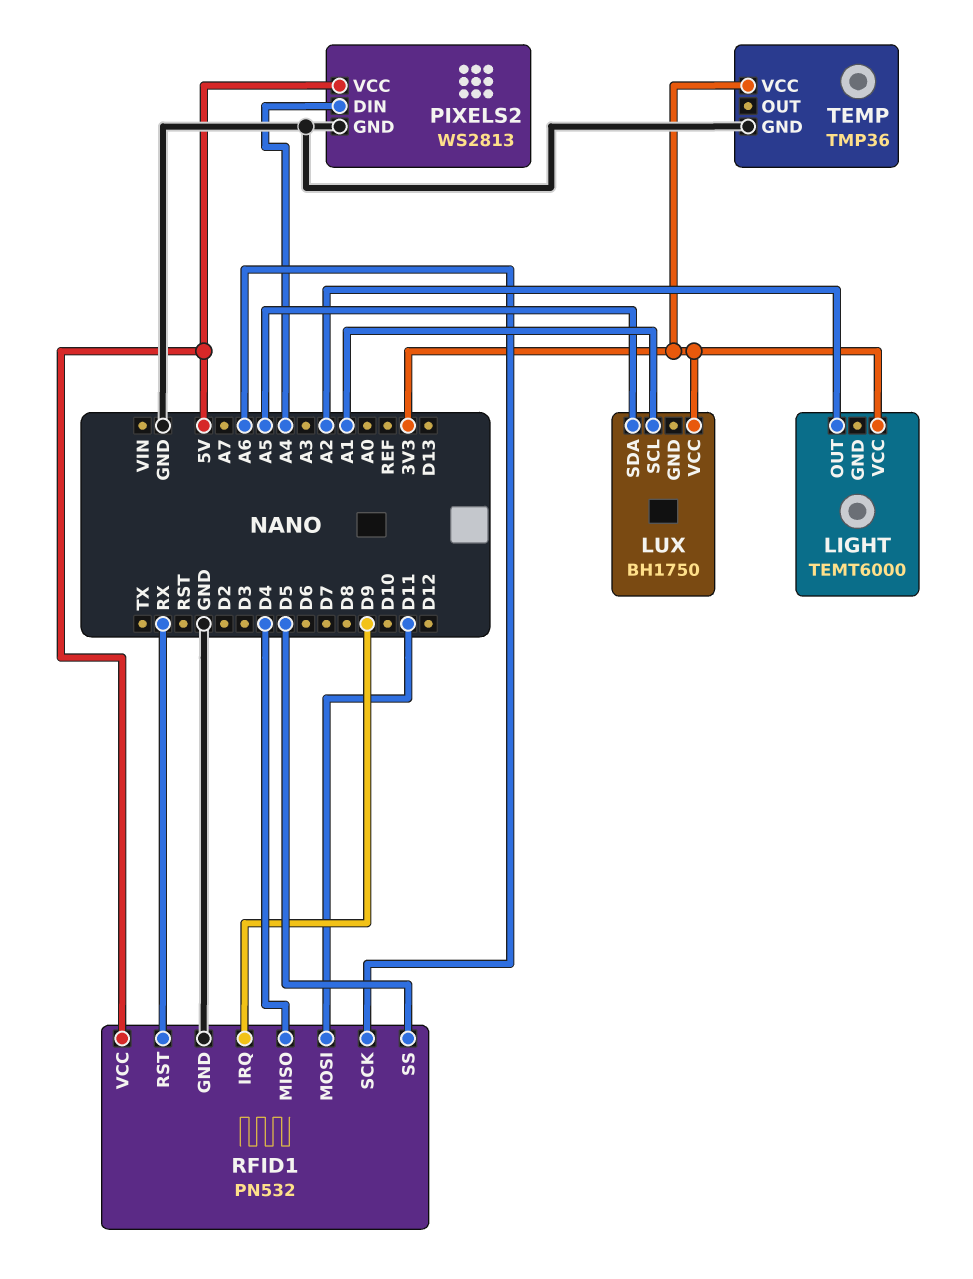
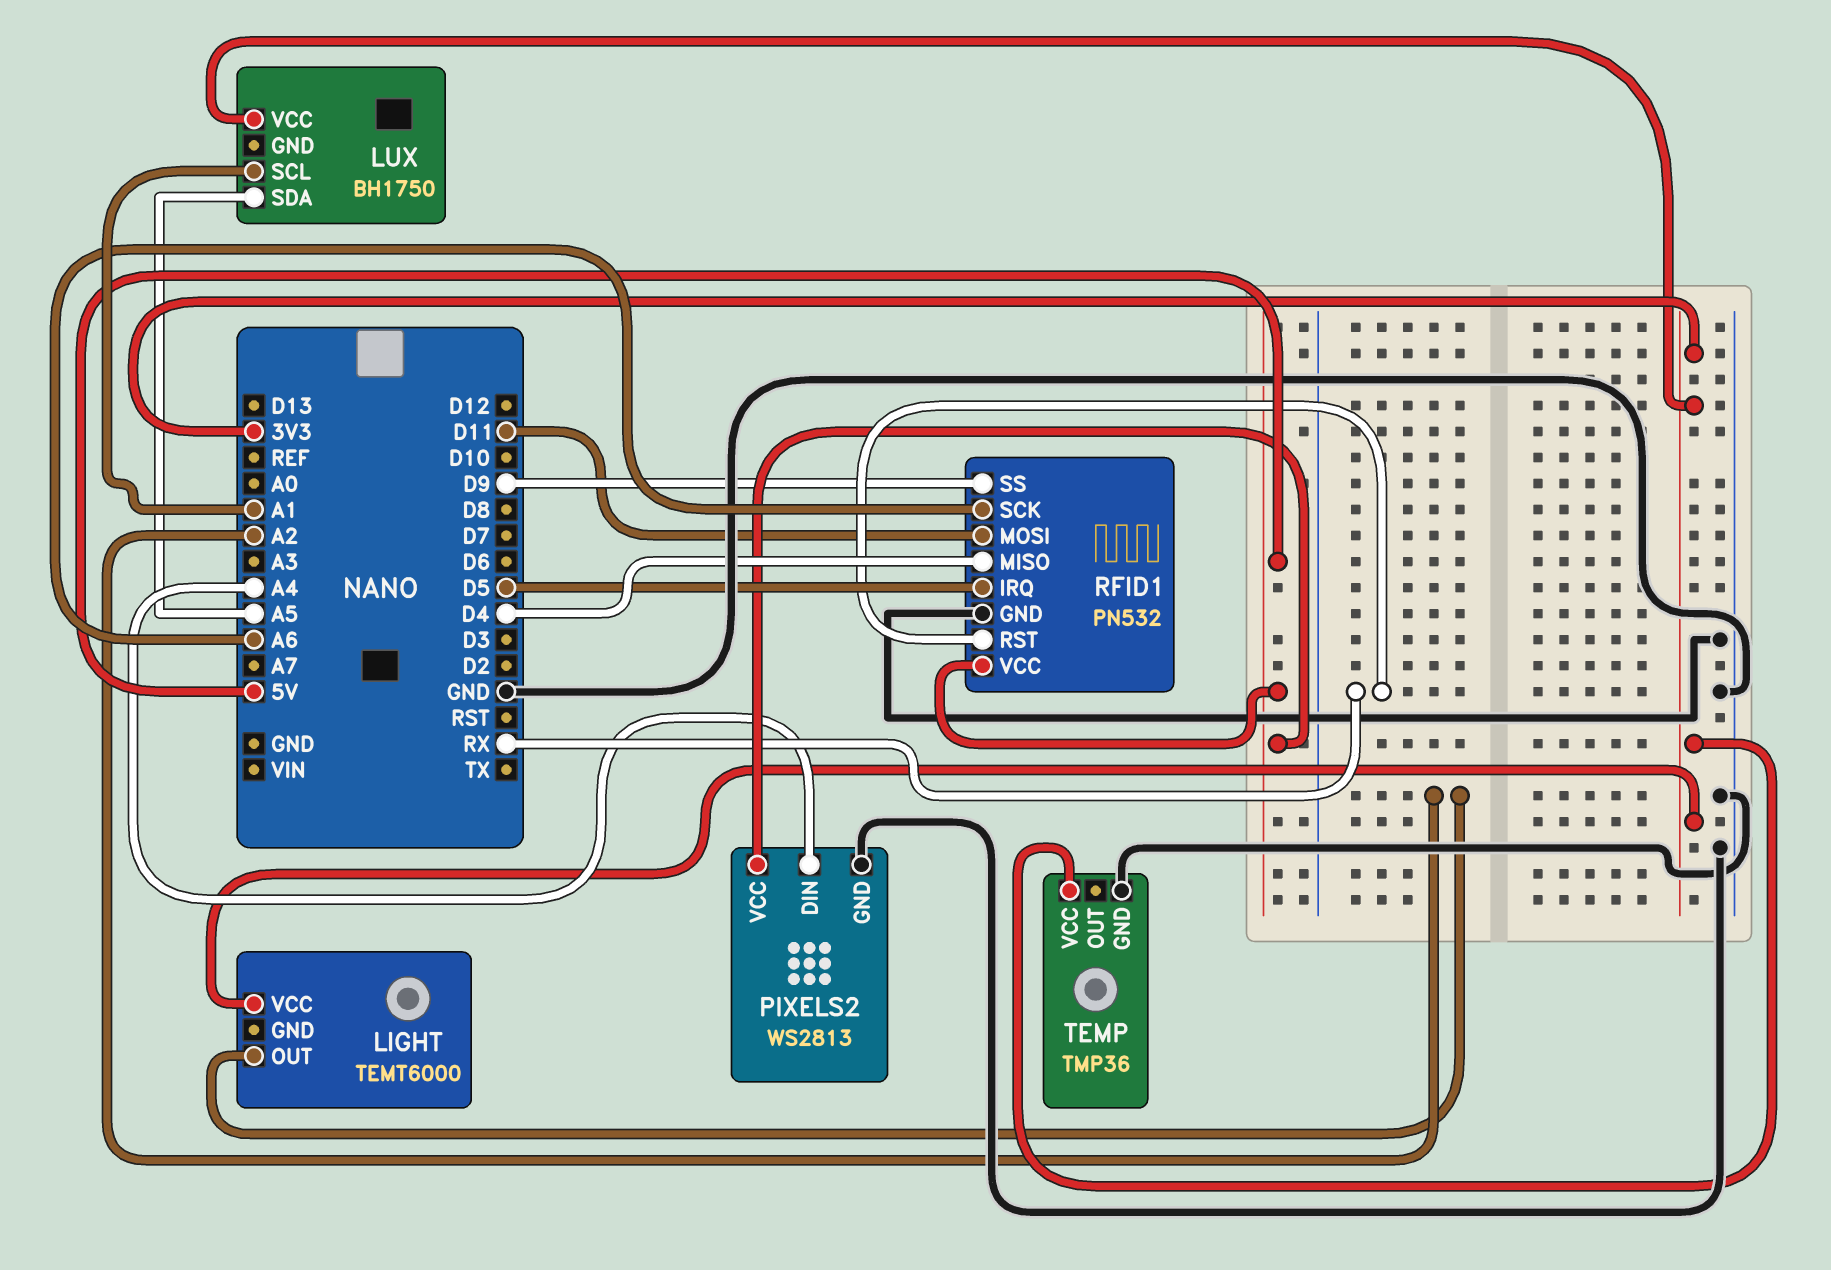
RFID1 pin IRQ: D9 -> D5
RFID1 pin SS: D5 -> D9

